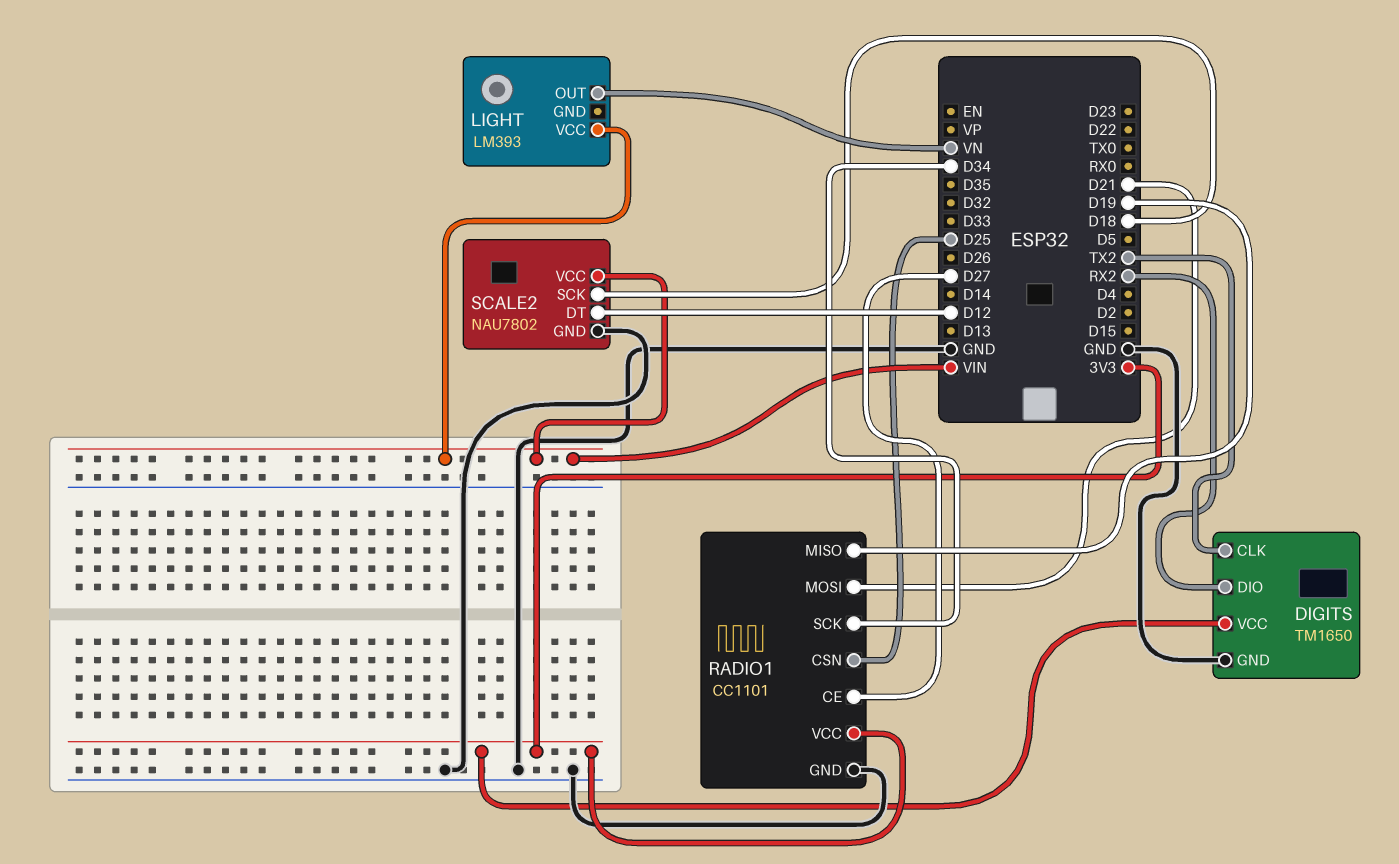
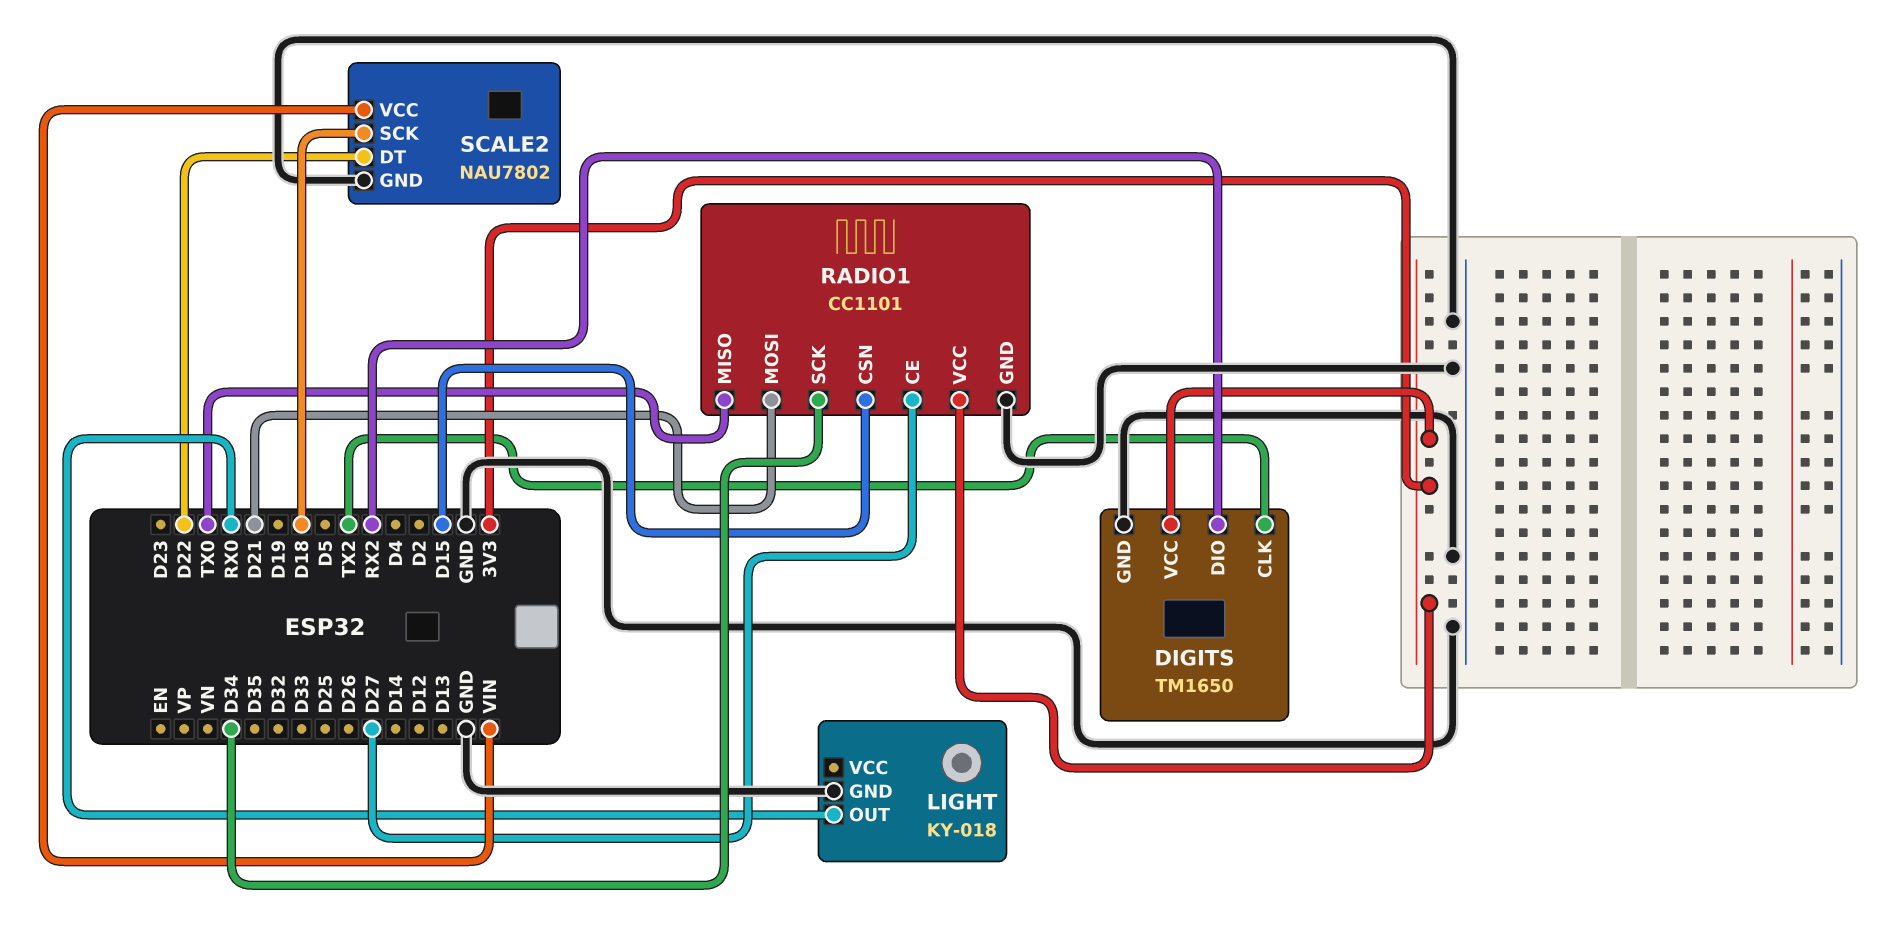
LIGHT: LM393 -> KY-018
LIGHT pin GND: none -> GND
LIGHT pin OUT: VN -> RX0
LIGHT pin VCC: VIN -> none
RADIO1 pin CSN: D25 -> D15
RADIO1 pin MISO: D19 -> TX0
SCALE2 pin DT: D12 -> D22

